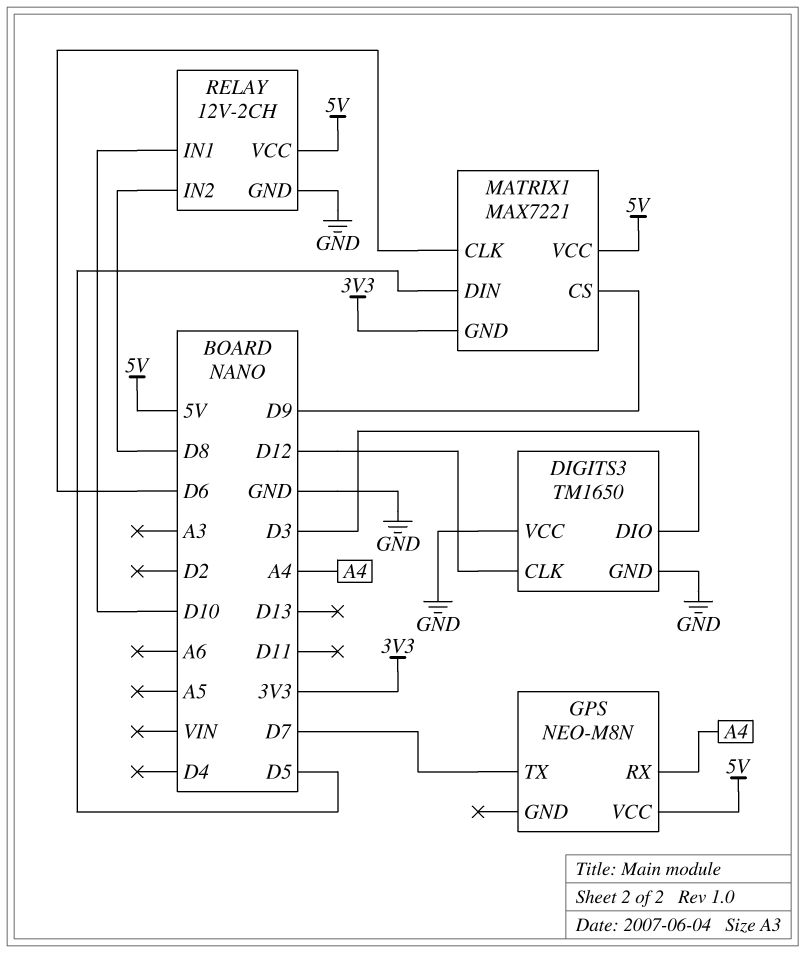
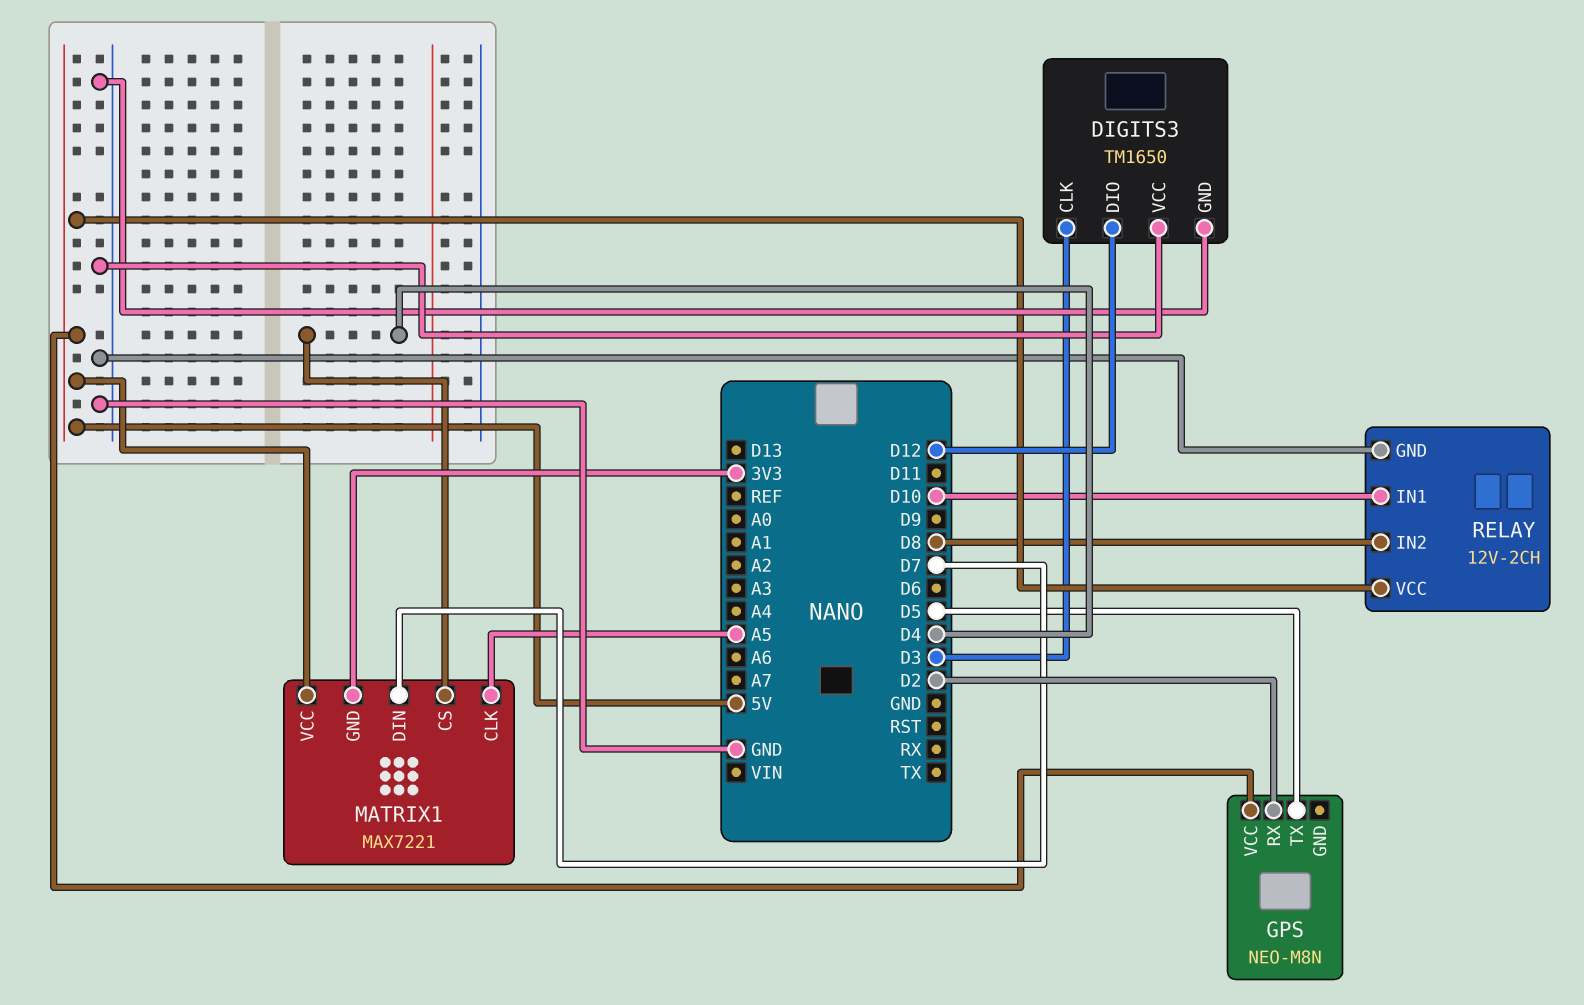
DIGITS3 pin CLK: D12 -> D3
DIGITS3 pin DIO: D3 -> D12
GPS pin RX: A4 -> D2
GPS pin TX: D7 -> D5
MATRIX1 pin CLK: D6 -> A5
MATRIX1 pin CS: D9 -> D4
MATRIX1 pin DIN: D5 -> D7

